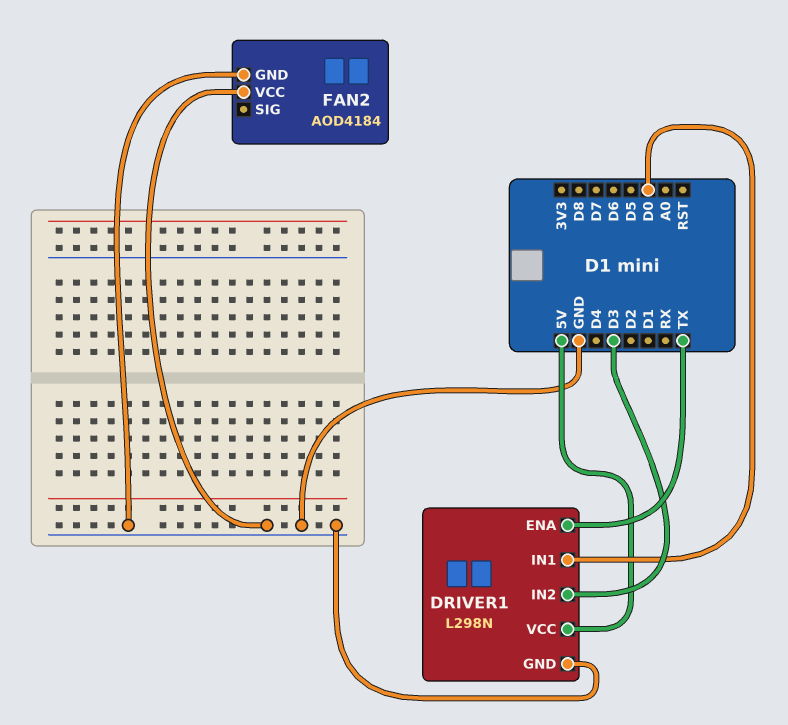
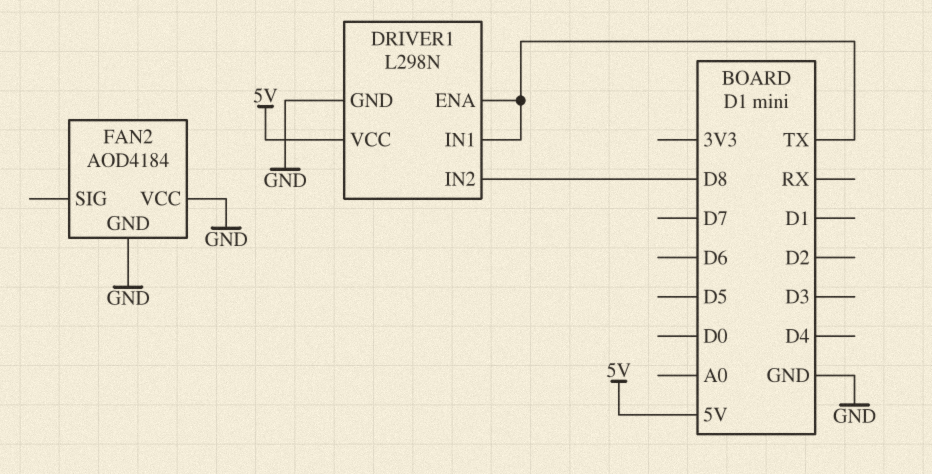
DRIVER1 pin IN1: D0 -> TX
DRIVER1 pin IN2: D3 -> D8

